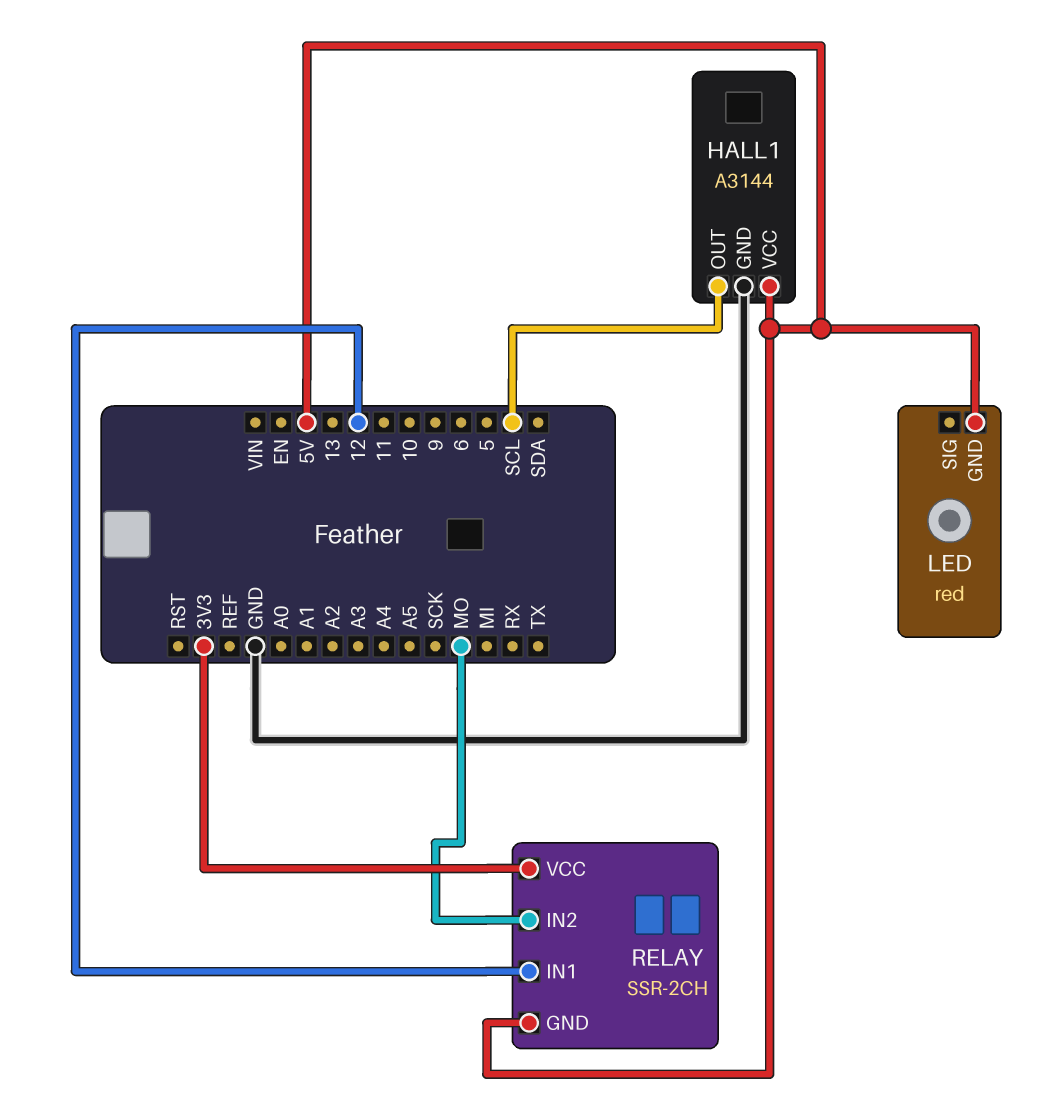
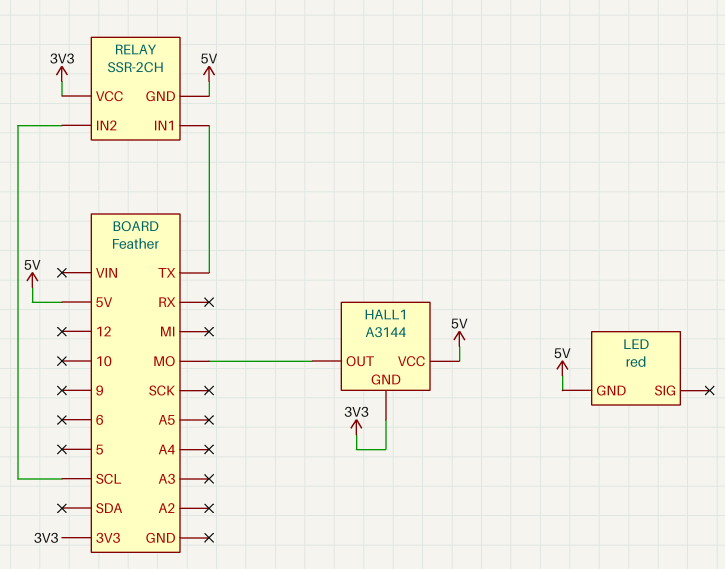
HALL1 pin GND: GND -> 3V3
HALL1 pin OUT: SCL -> MO
RELAY pin IN1: 12 -> TX
RELAY pin IN2: MO -> SCL

